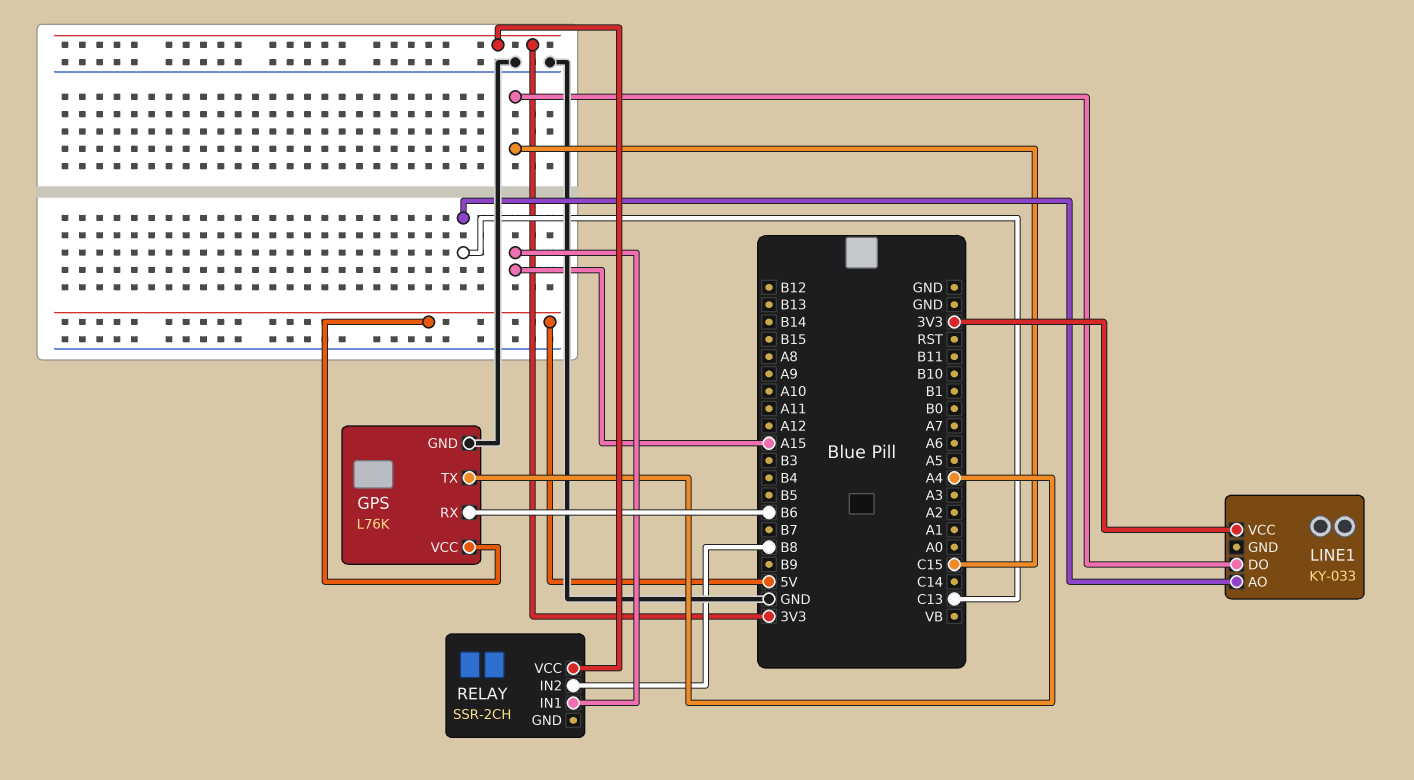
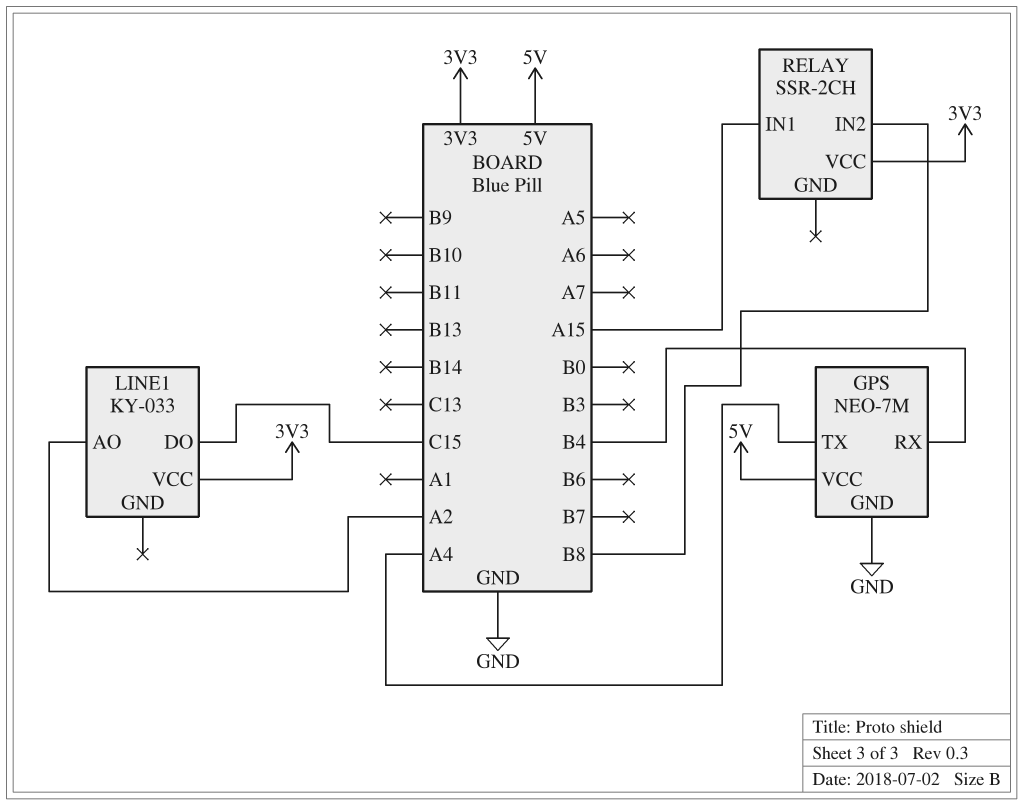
GPS: L76K -> NEO-7M
GPS pin RX: B6 -> B4
LINE1 pin AO: C13 -> A2

